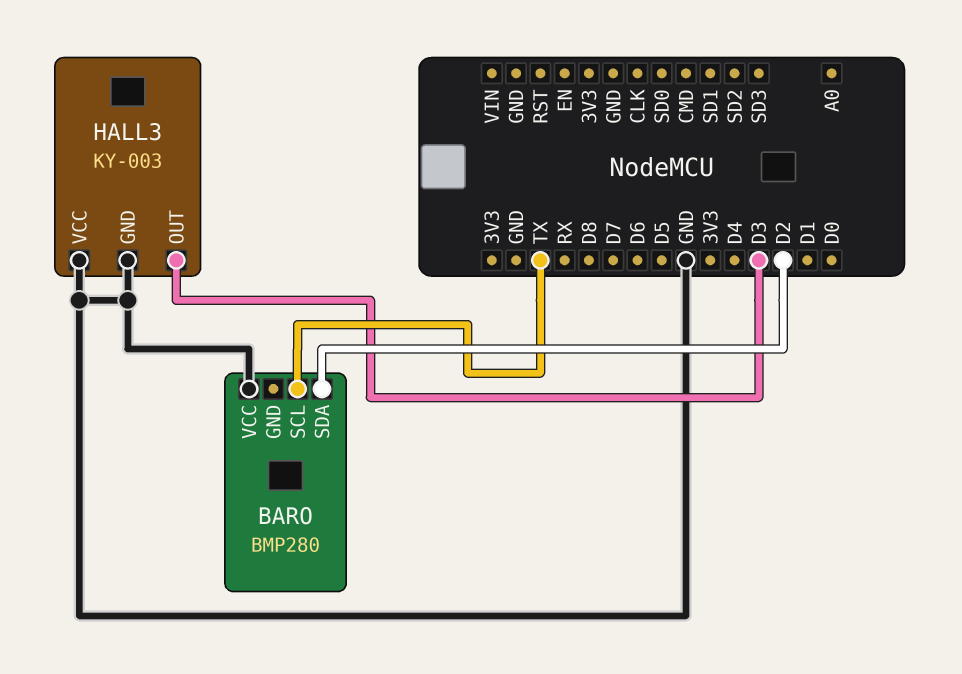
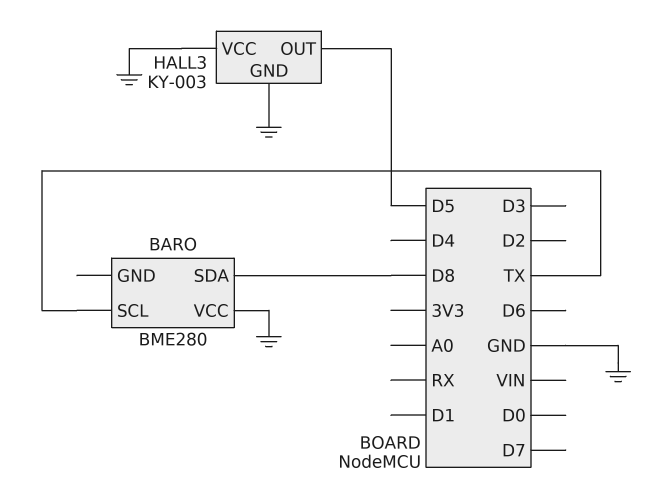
BARO: BMP280 -> BME280
BARO pin SDA: D2 -> D8
HALL3 pin OUT: D3 -> D5

